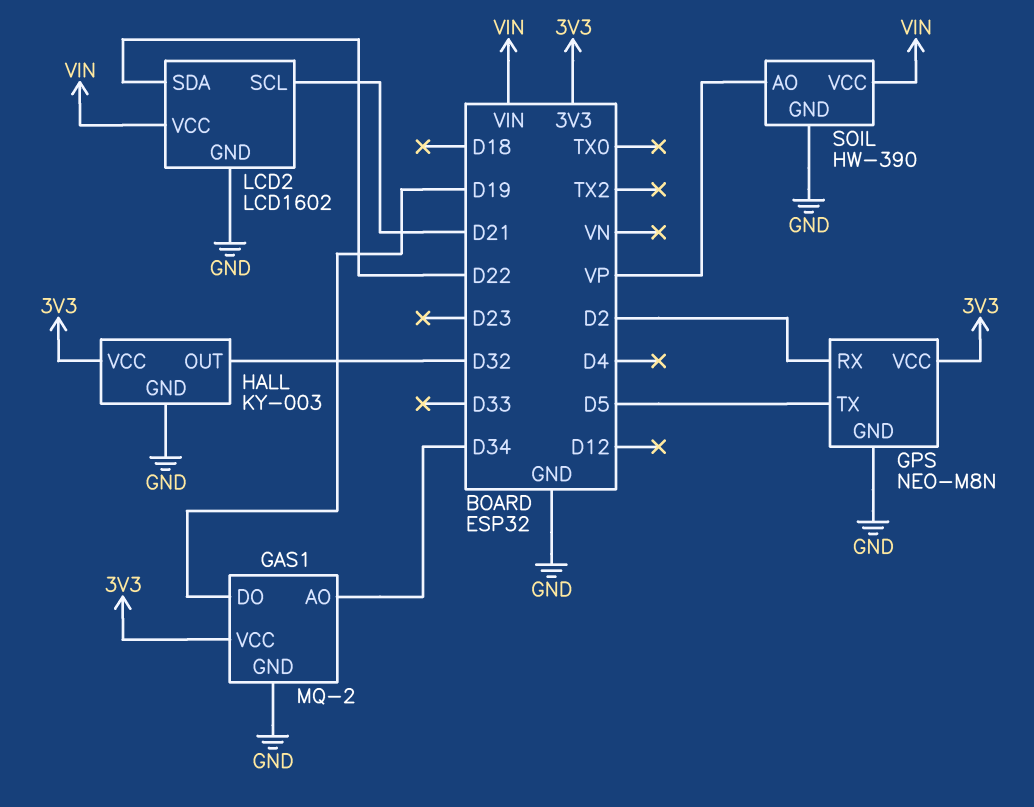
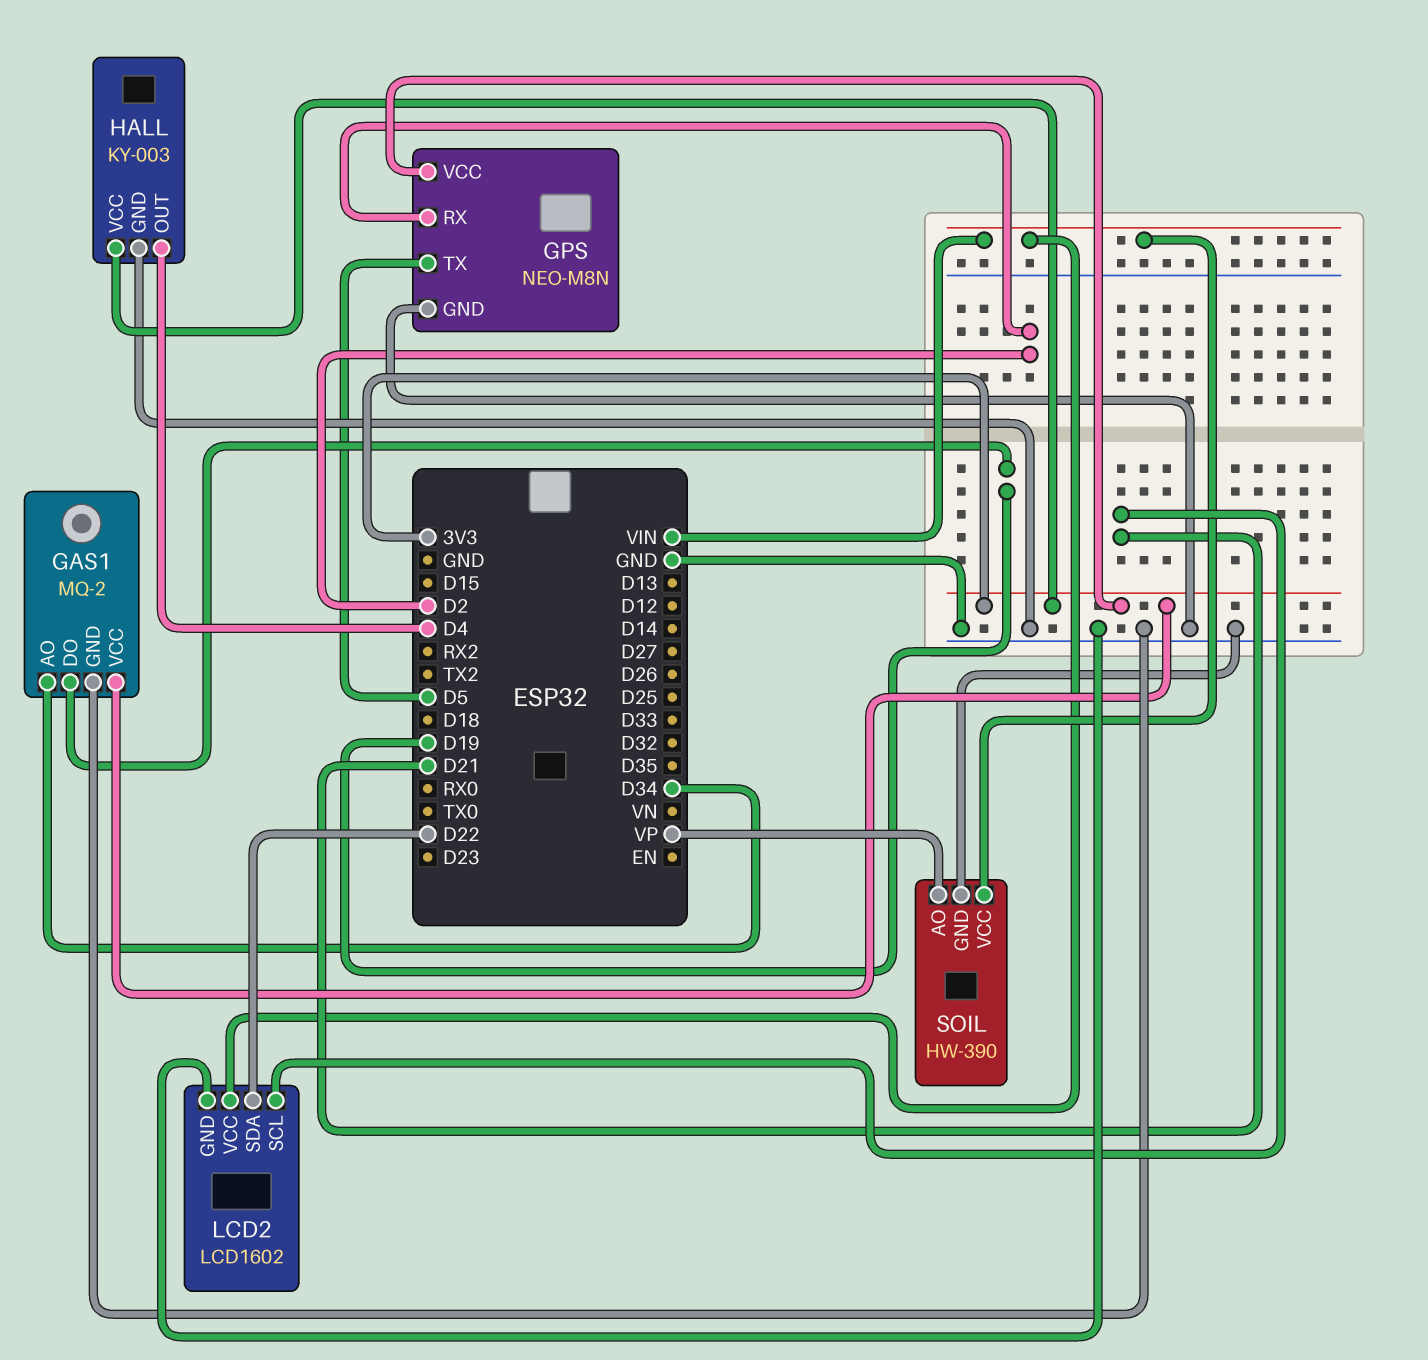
HALL pin OUT: D32 -> D4

